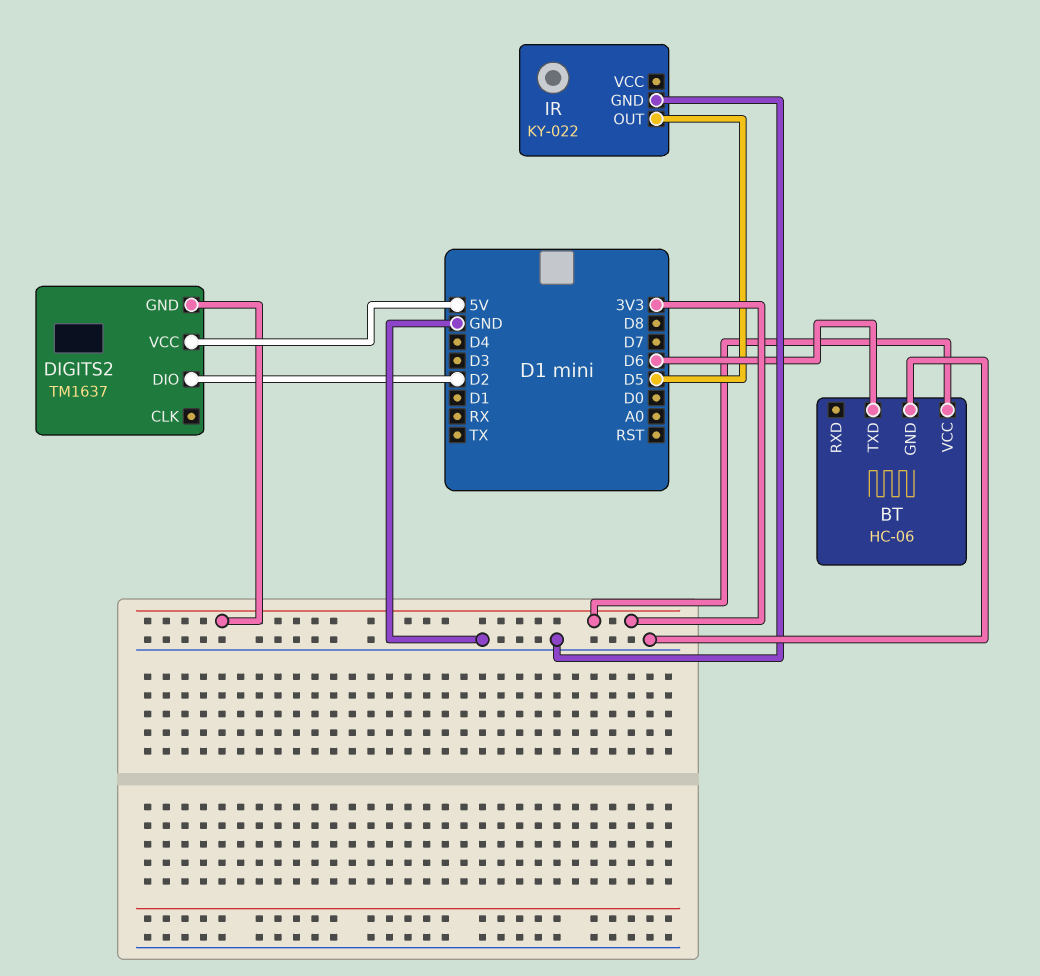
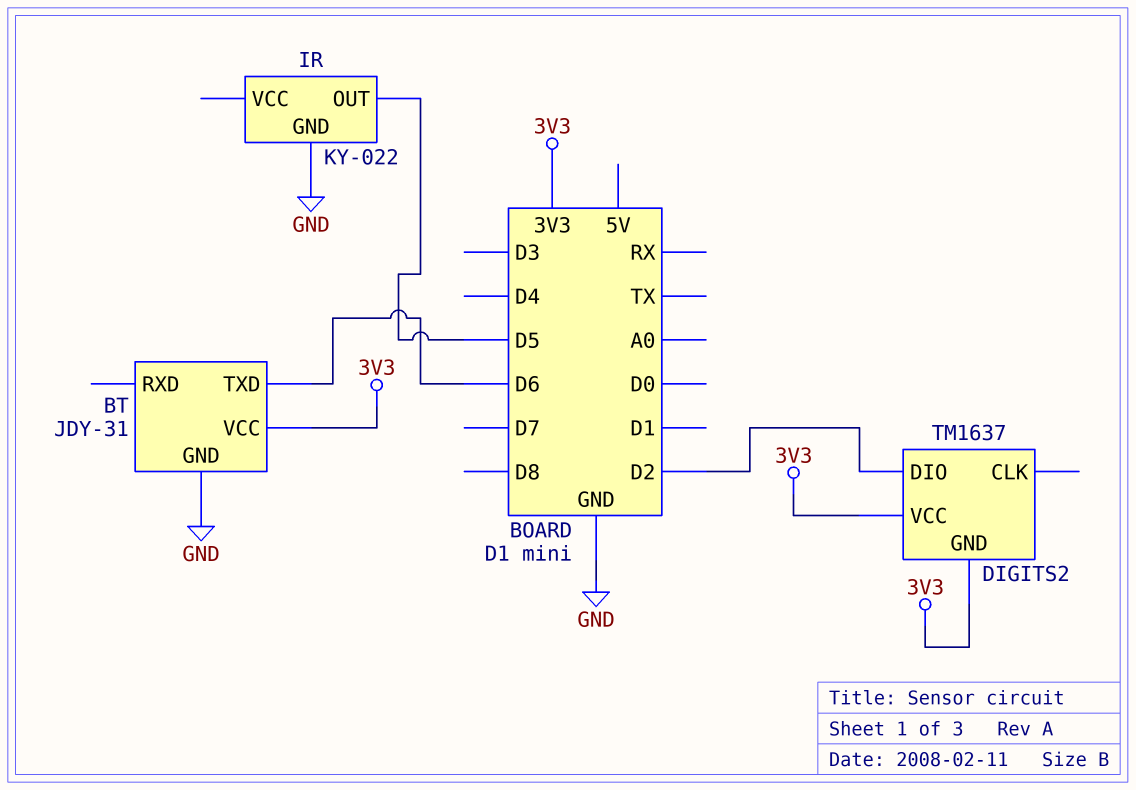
BT: HC-06 -> JDY-31
DIGITS2 pin VCC: 5V -> 3V3

